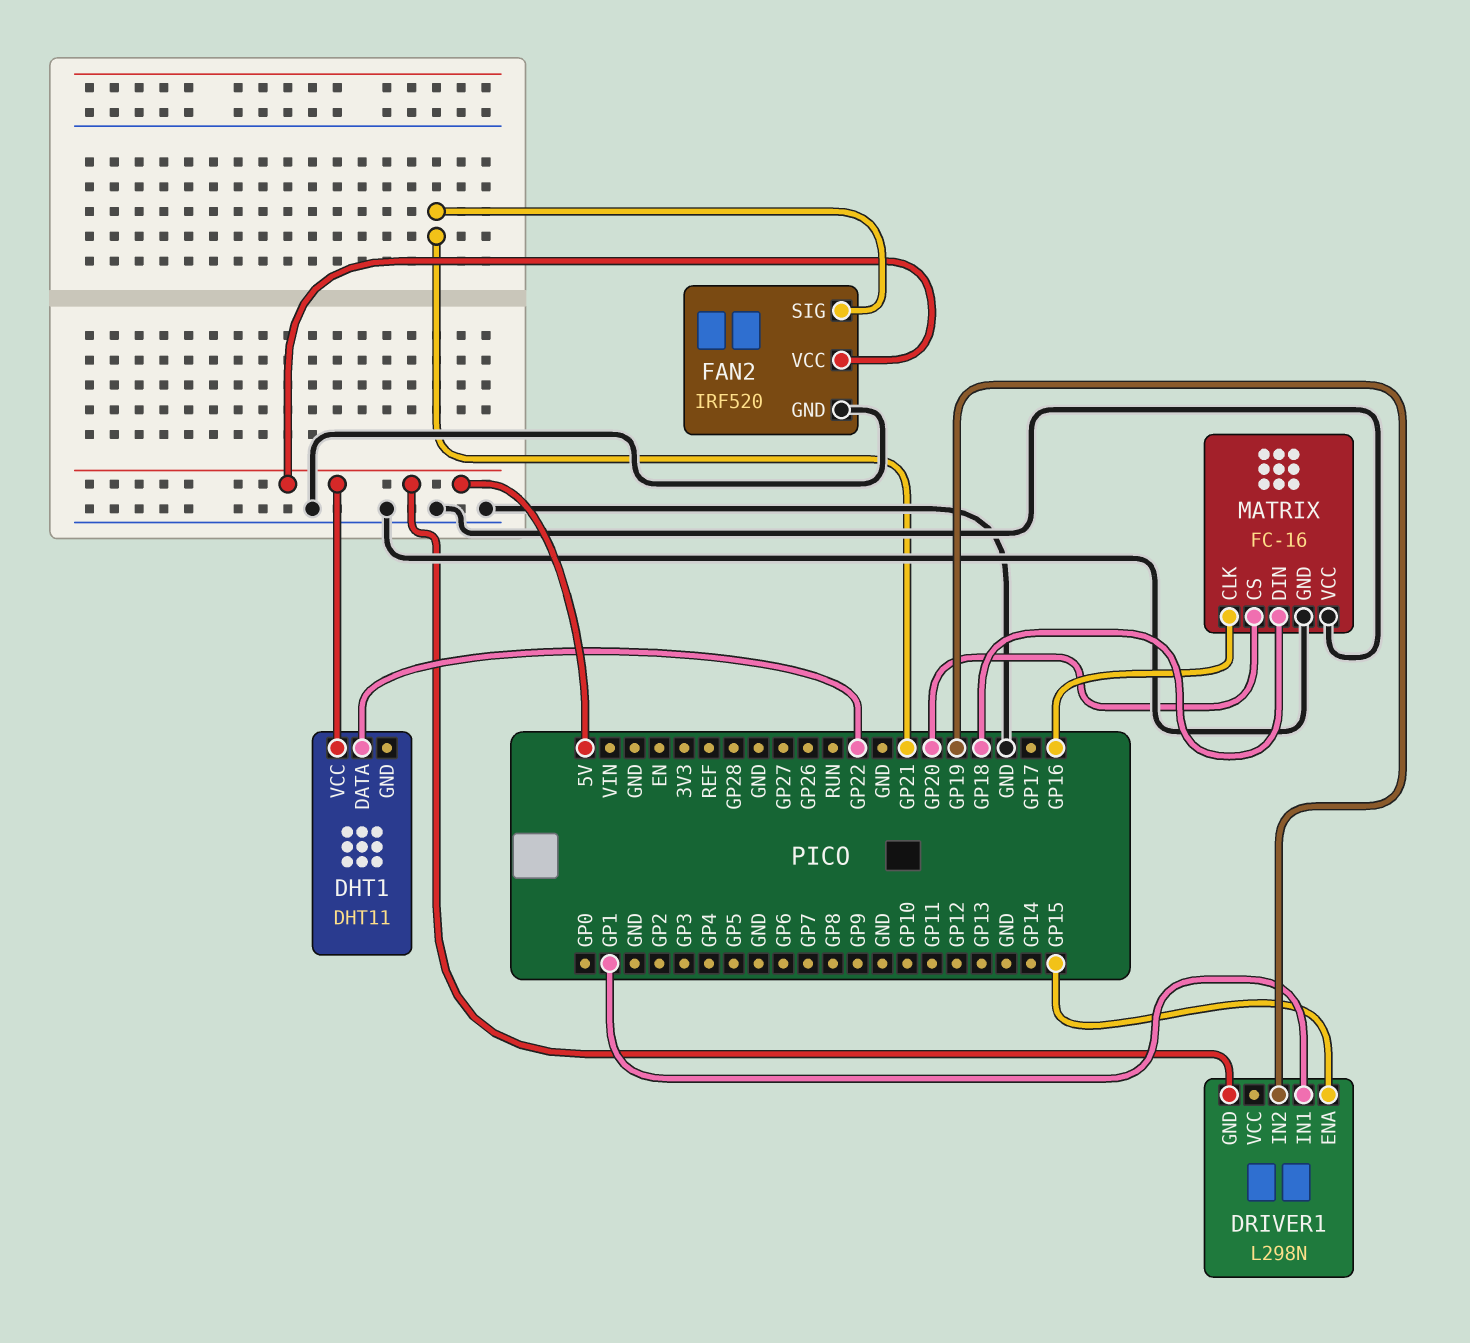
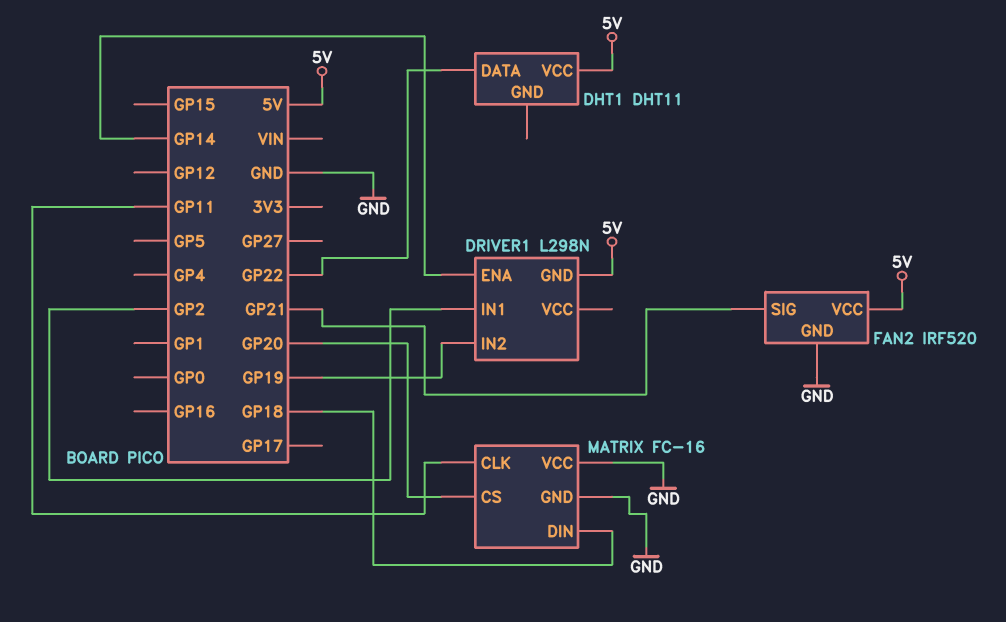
DRIVER1 pin ENA: GP15 -> GP14
DRIVER1 pin IN1: GP1 -> GP2
MATRIX pin CLK: GP16 -> GP11

